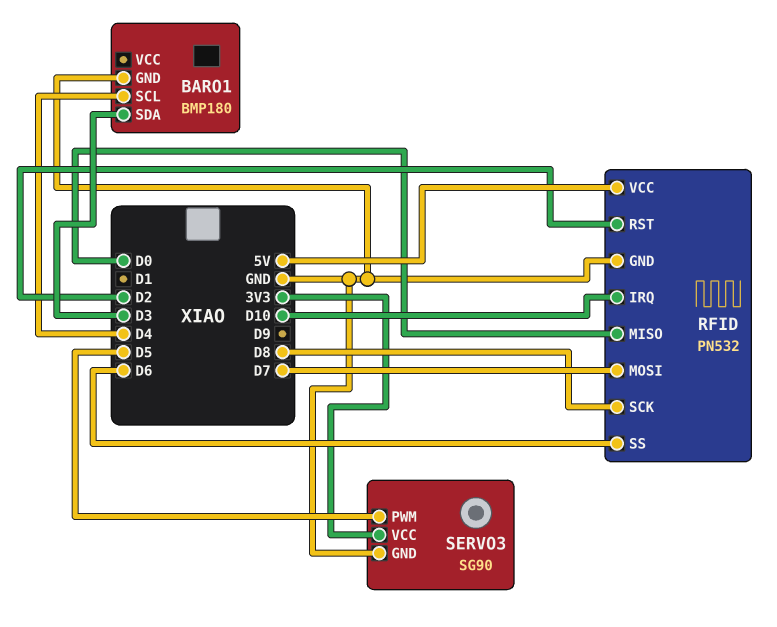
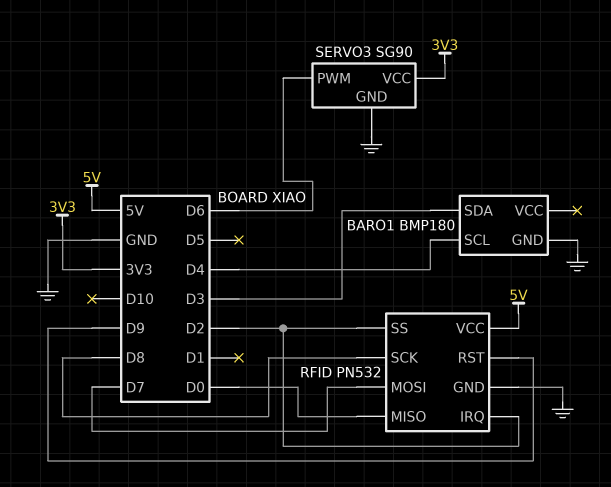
RFID pin IRQ: D10 -> D2
RFID pin RST: D2 -> D9
RFID pin SS: D6 -> D2
SERVO3 pin PWM: D5 -> D6

